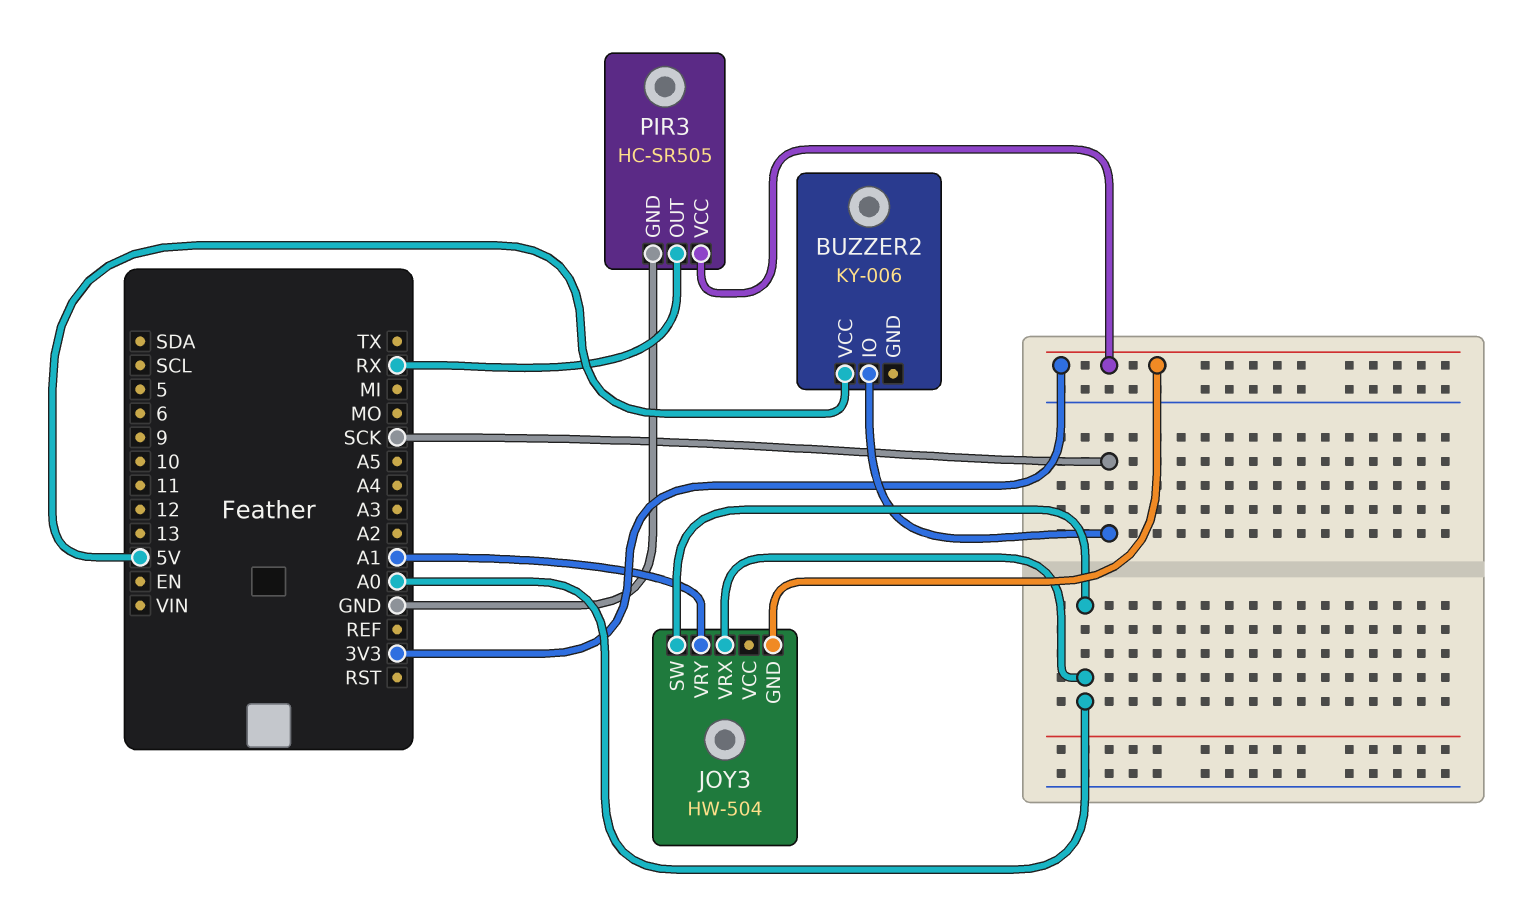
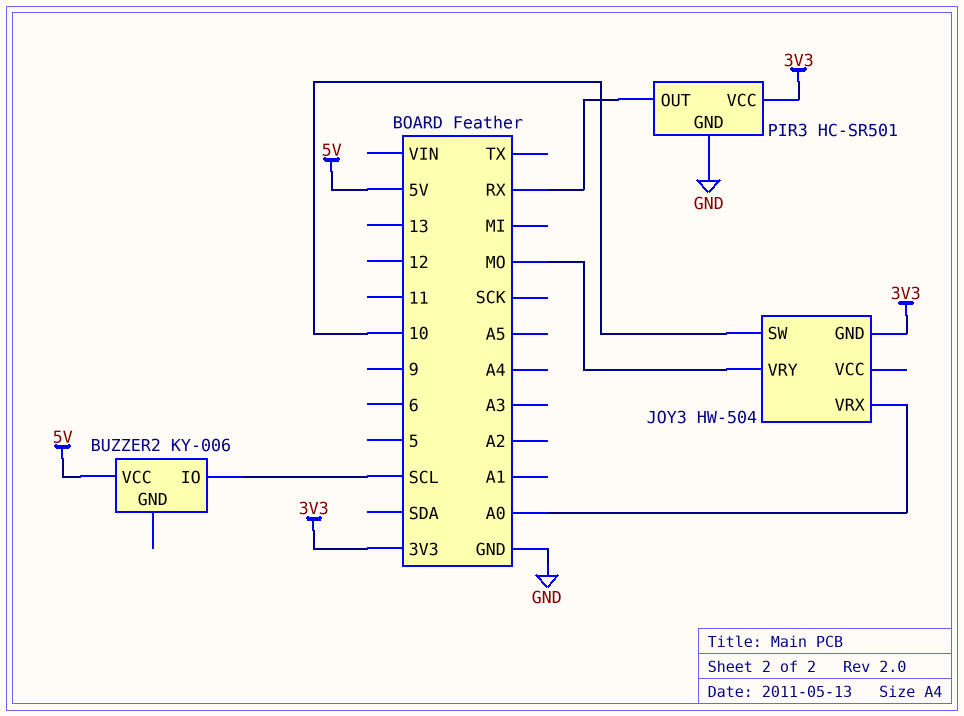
BUZZER2 pin IO: SCK -> SCL
JOY3 pin SW: A0 -> 10
JOY3 pin VRY: A1 -> MO
PIR3: HC-SR505 -> HC-SR501

